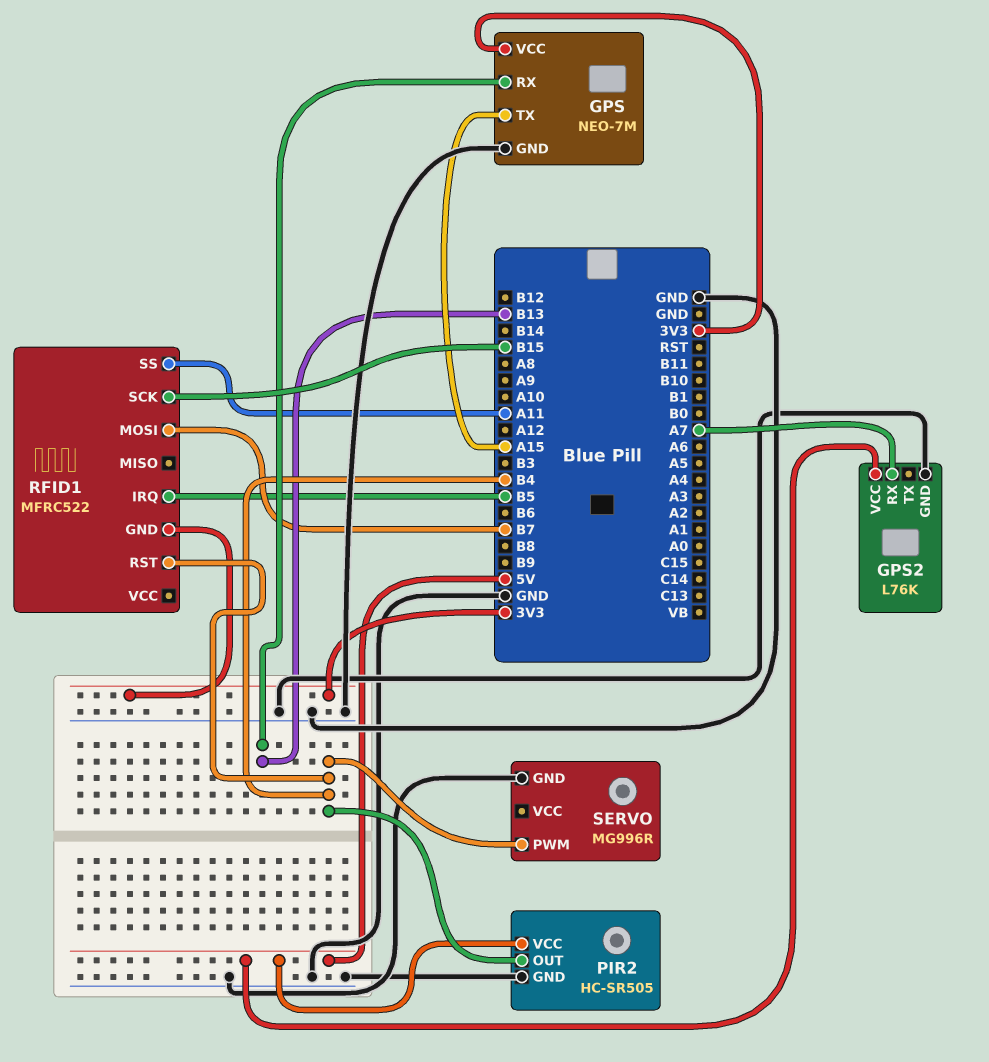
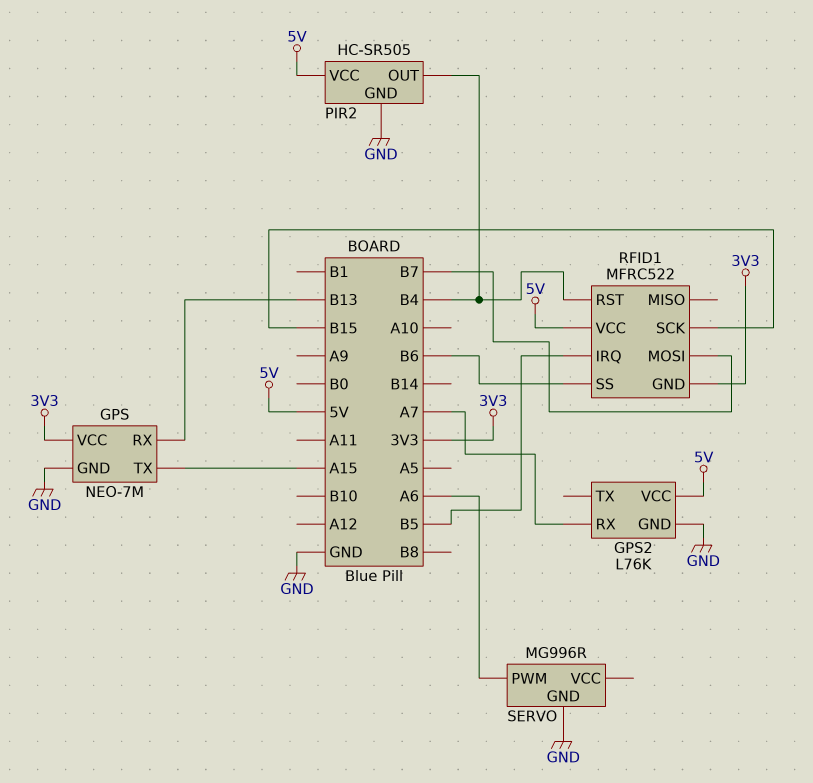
RFID1 pin SS: A11 -> B6
RFID1 pin VCC: none -> 5V
SERVO pin PWM: B4 -> A6

